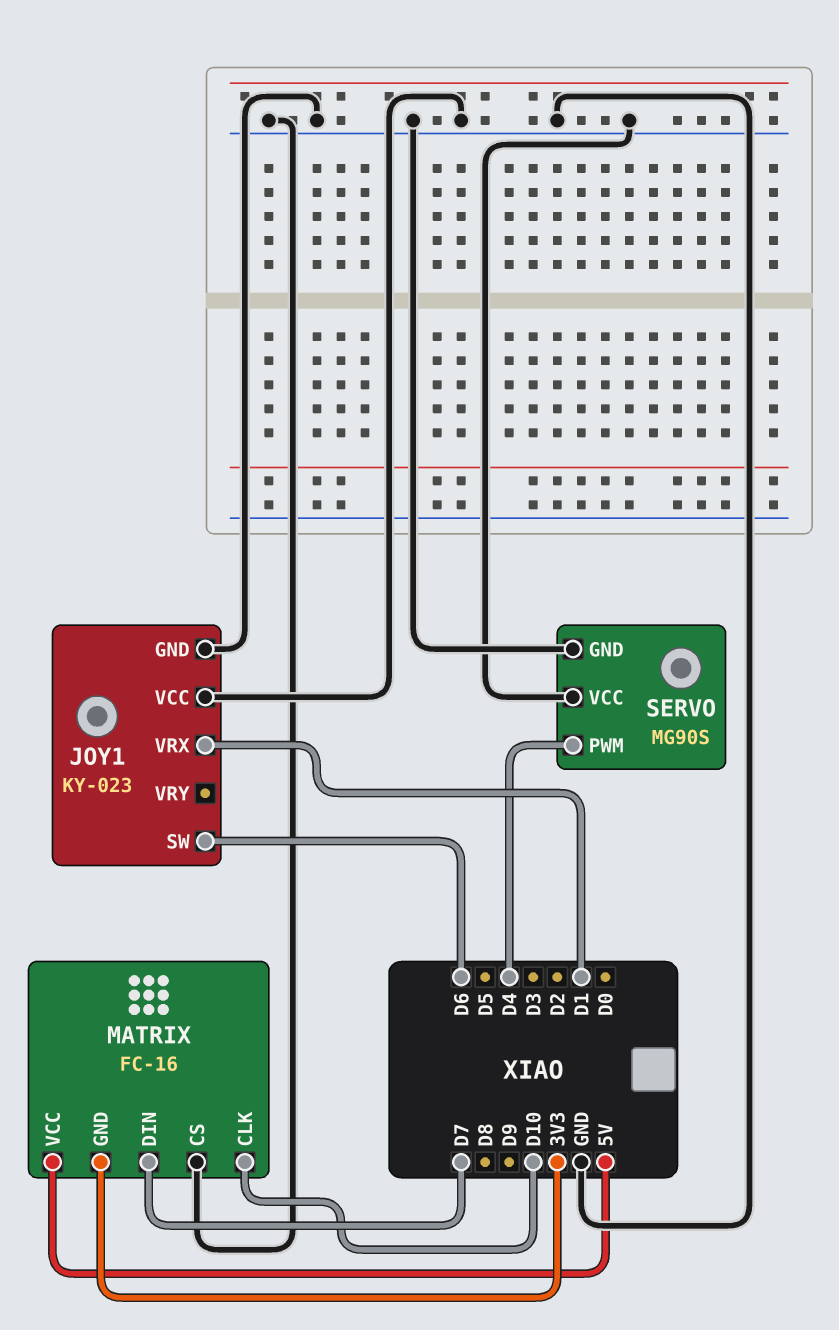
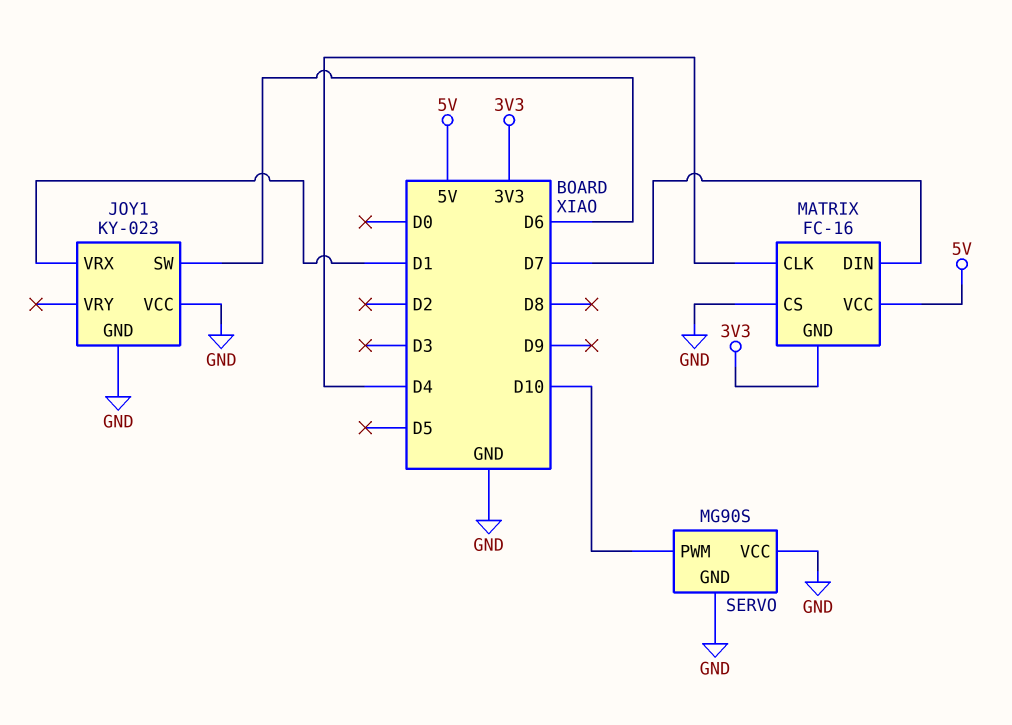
MATRIX pin CLK: D10 -> D4
SERVO pin PWM: D4 -> D10

